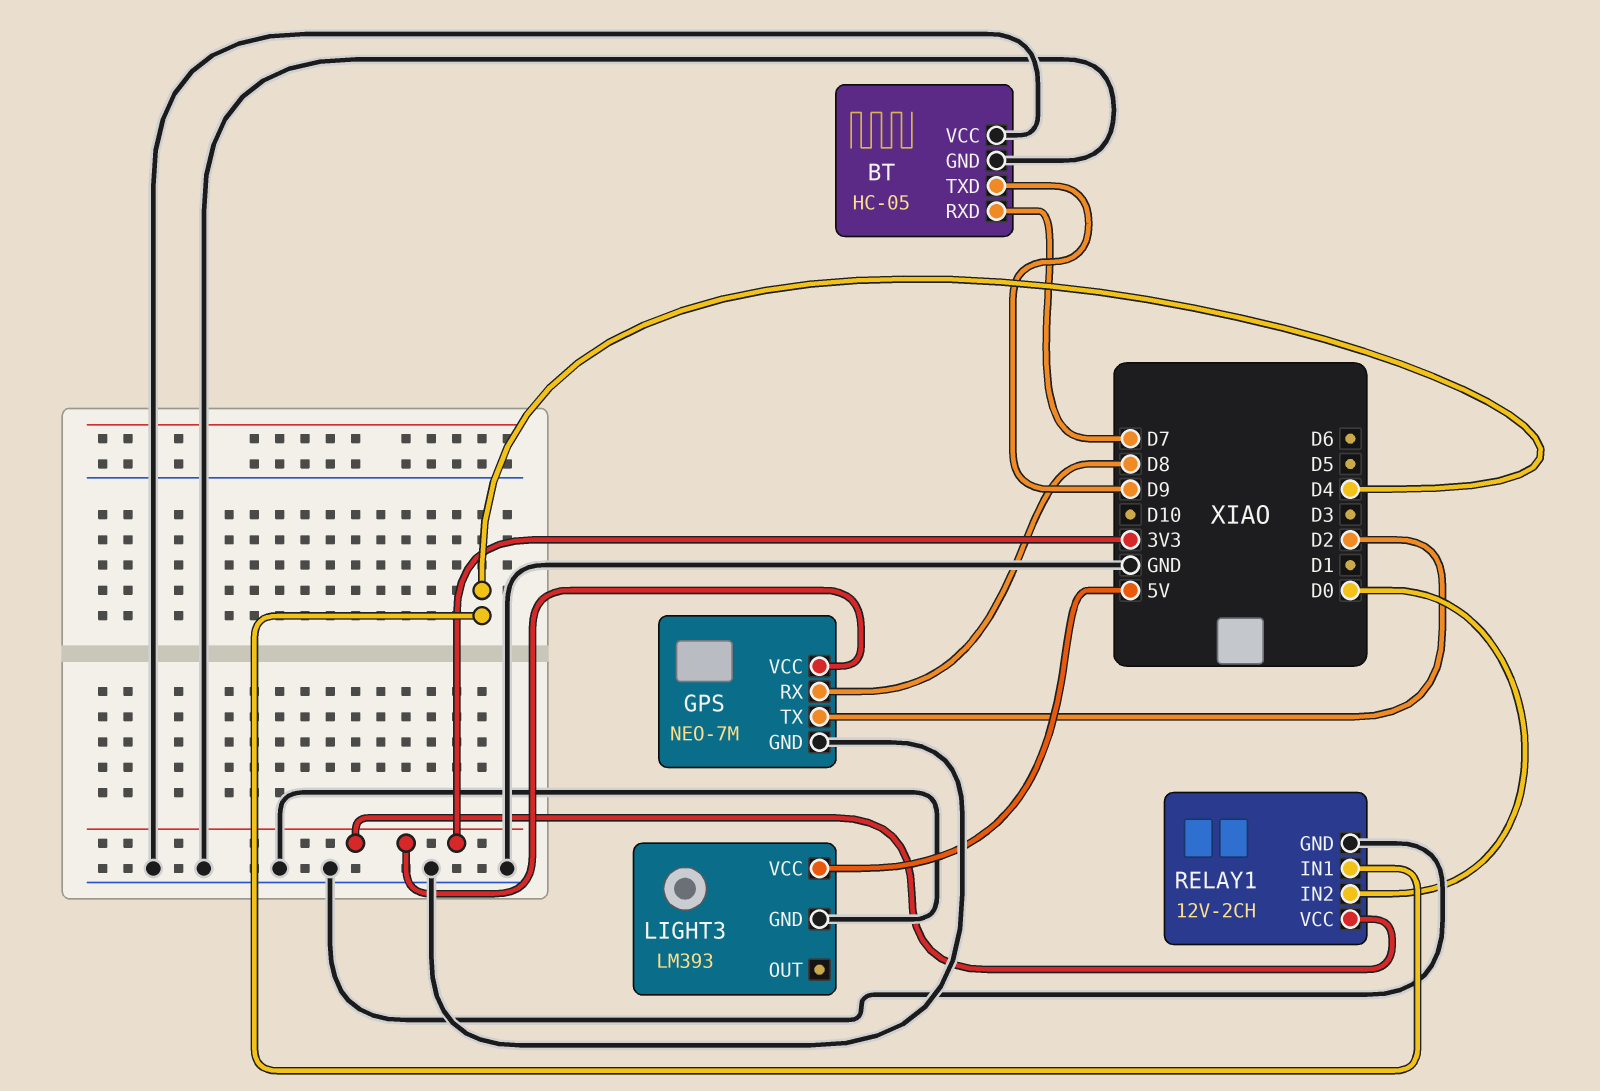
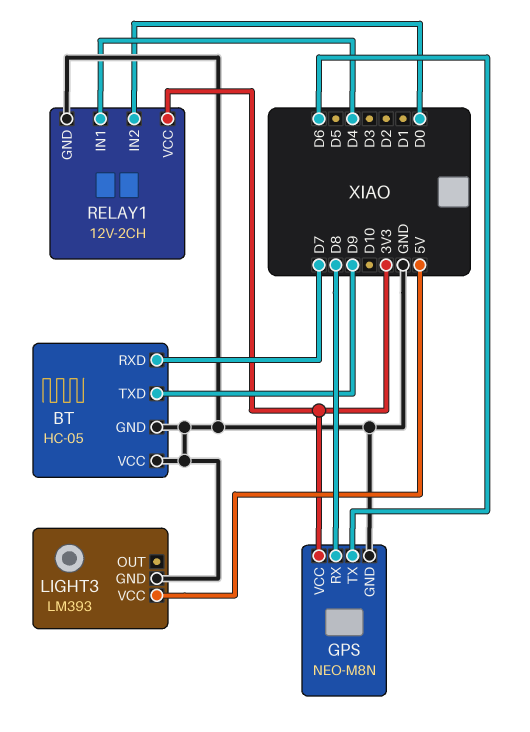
GPS: NEO-7M -> NEO-M8N
GPS pin TX: D2 -> D6

